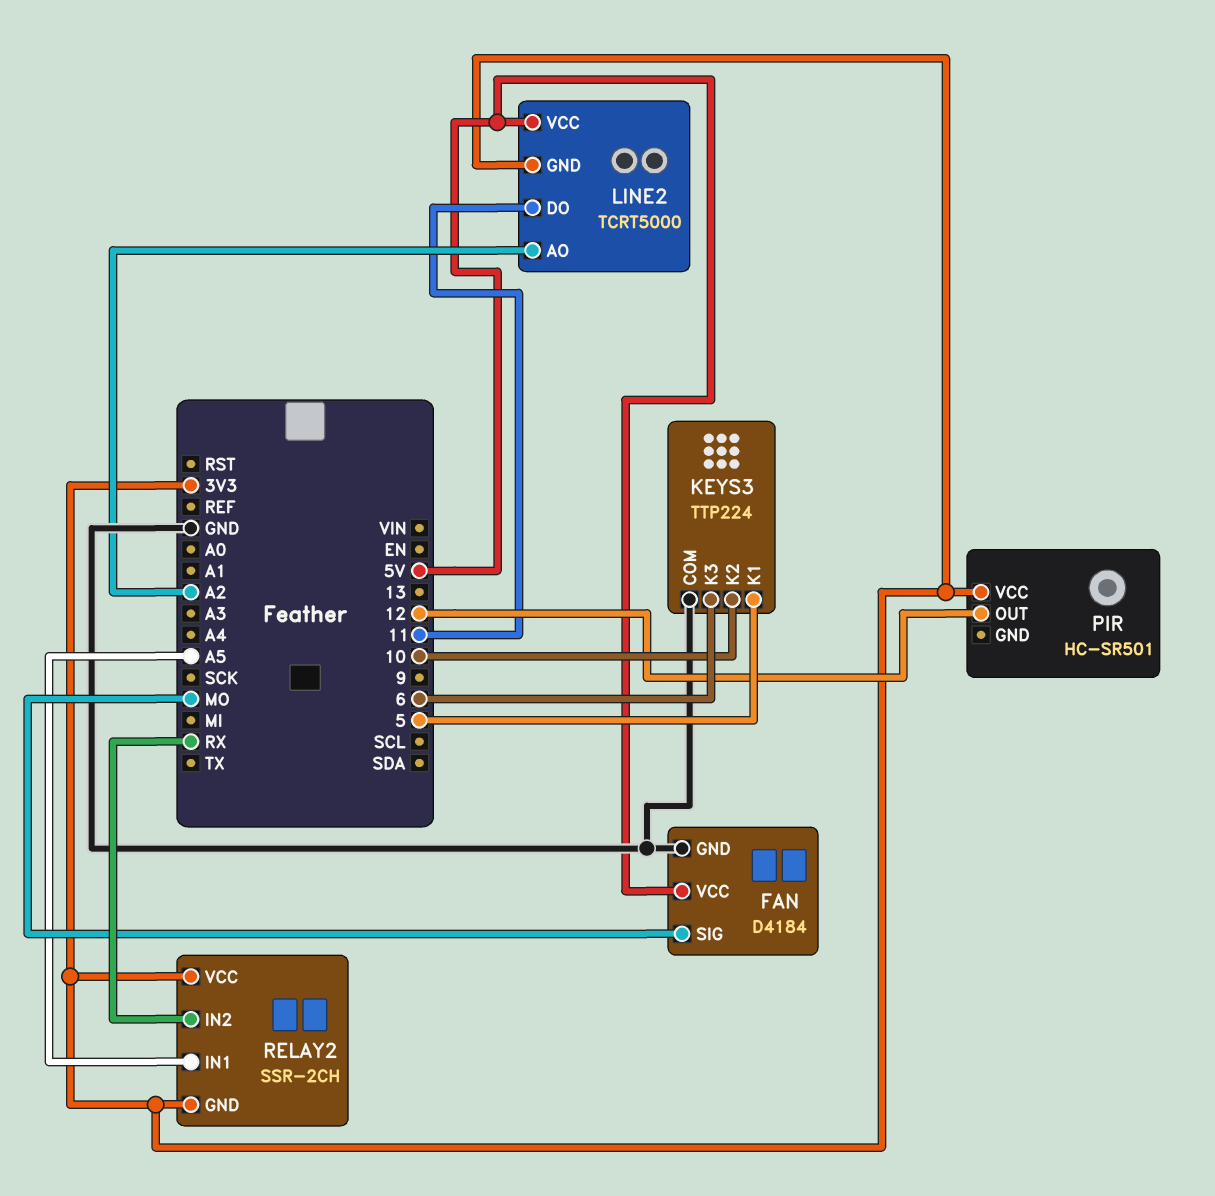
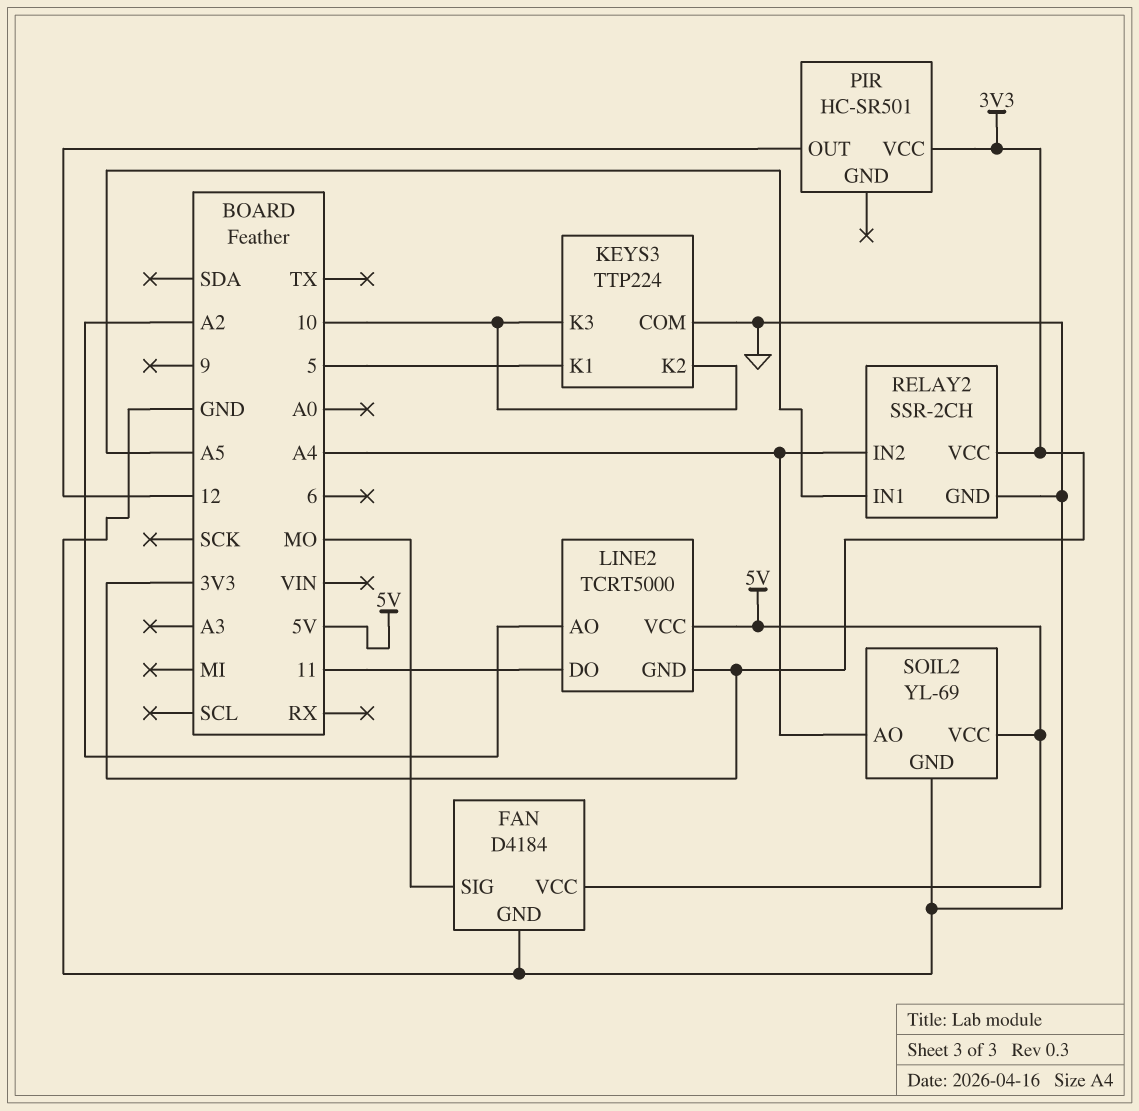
KEYS3 pin K3: 6 -> 10
RELAY2 pin GND: 3V3 -> GND
RELAY2 pin IN2: RX -> A4
SOIL2: none -> YL-69
SOIL2 pin AO: none -> A4
SOIL2 pin GND: none -> GND
SOIL2 pin VCC: none -> 5V

